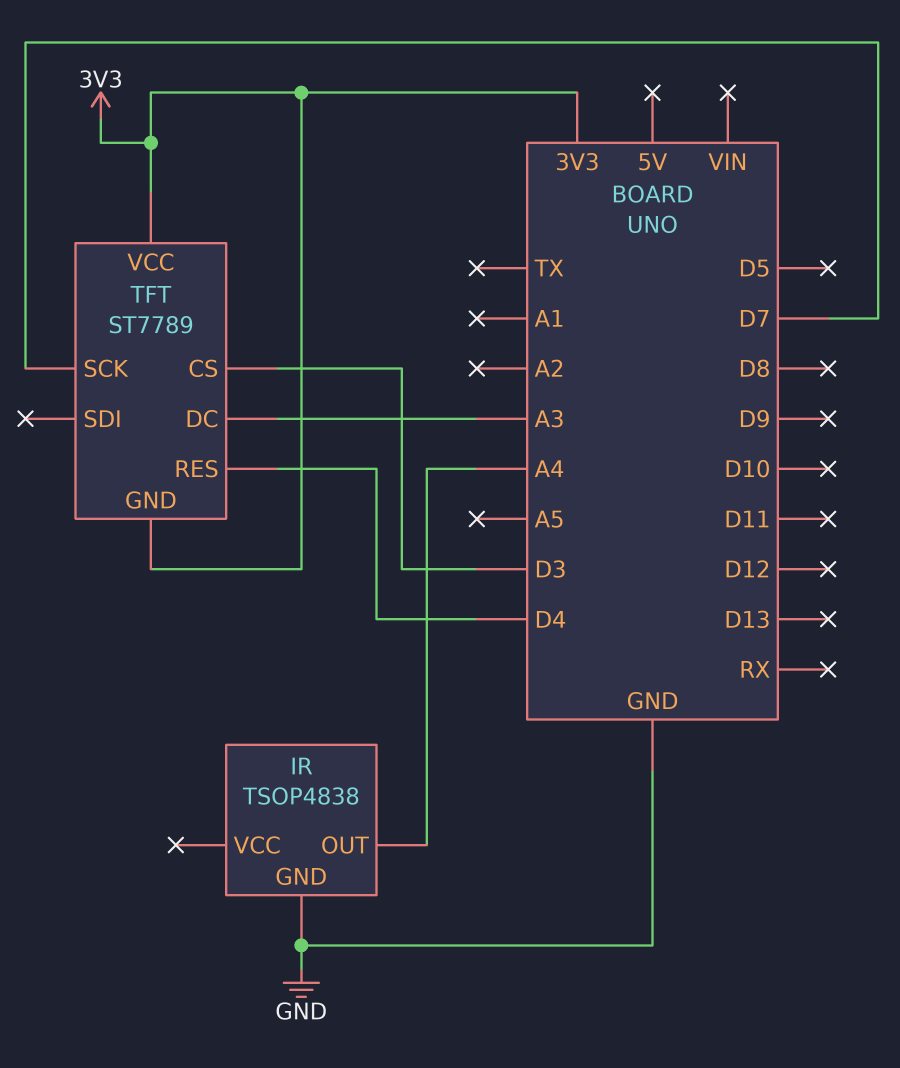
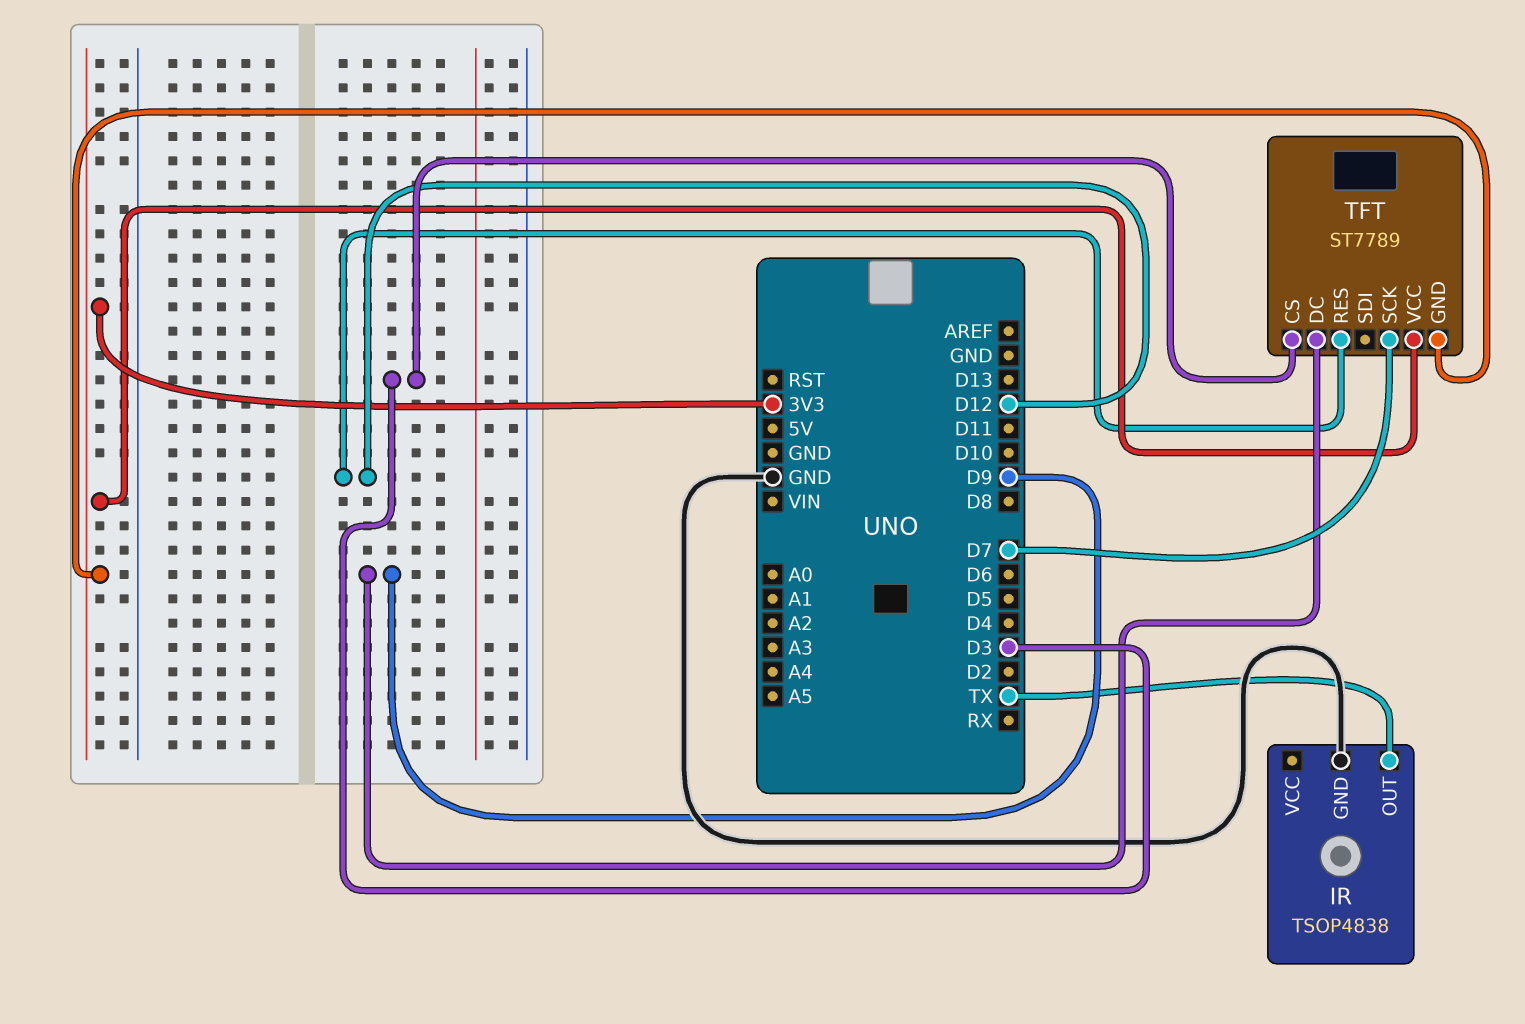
IR pin OUT: A4 -> TX
TFT pin DC: A3 -> D9
TFT pin RES: D4 -> D12

